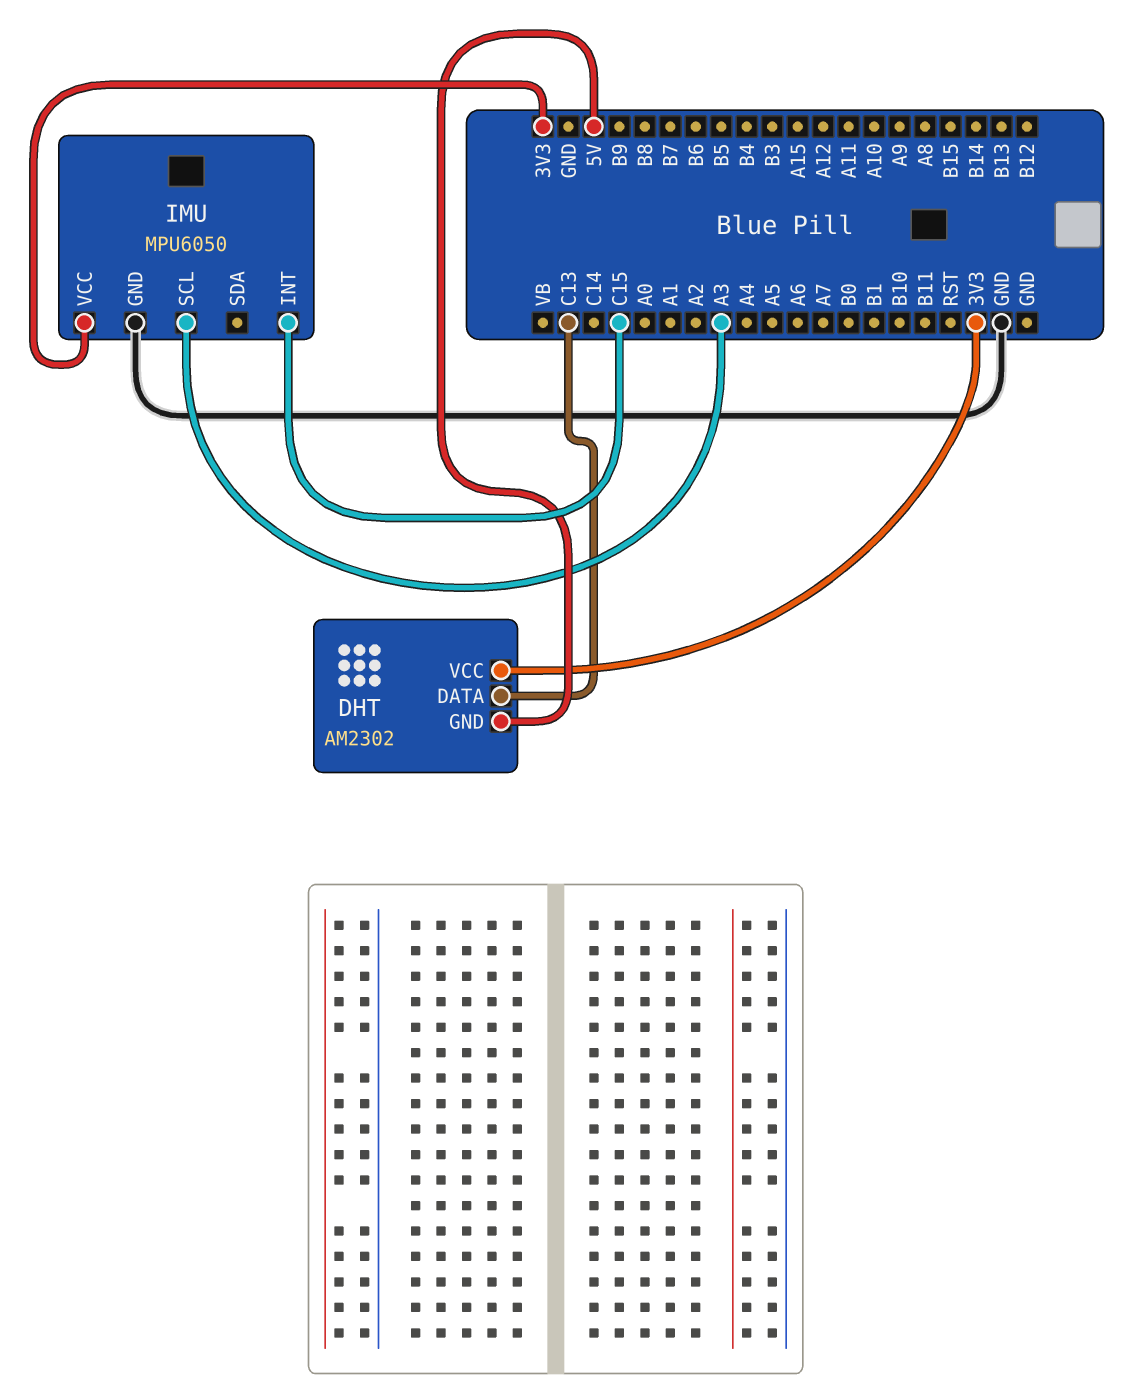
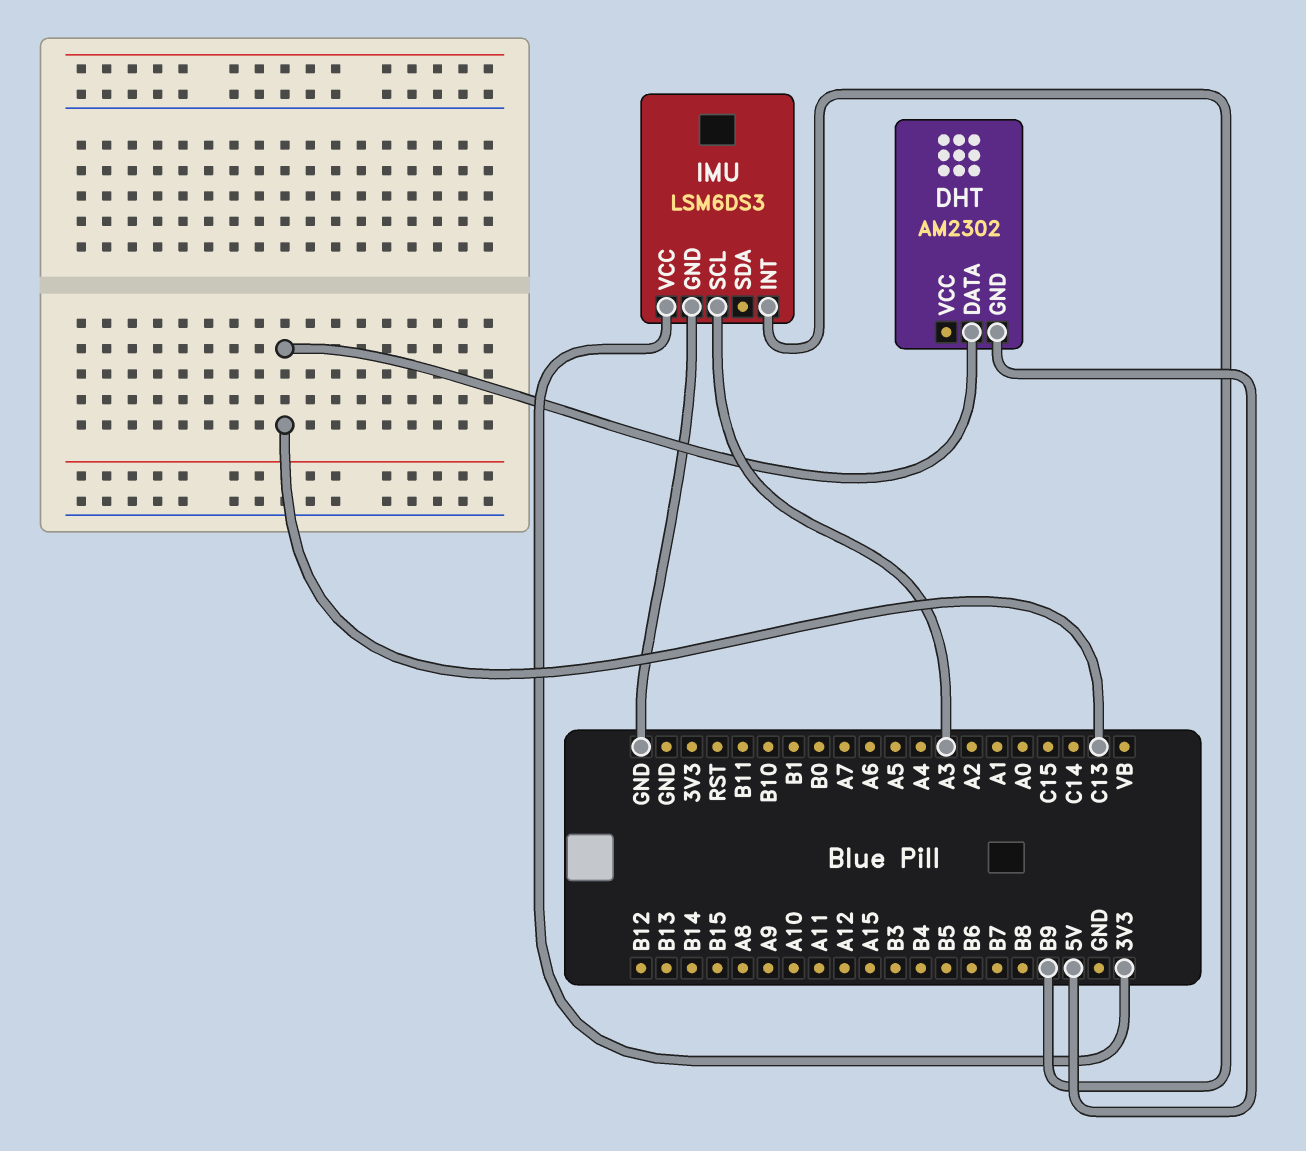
DHT pin VCC: 3V3 -> none
IMU: MPU6050 -> LSM6DS3
IMU pin INT: C15 -> B9

